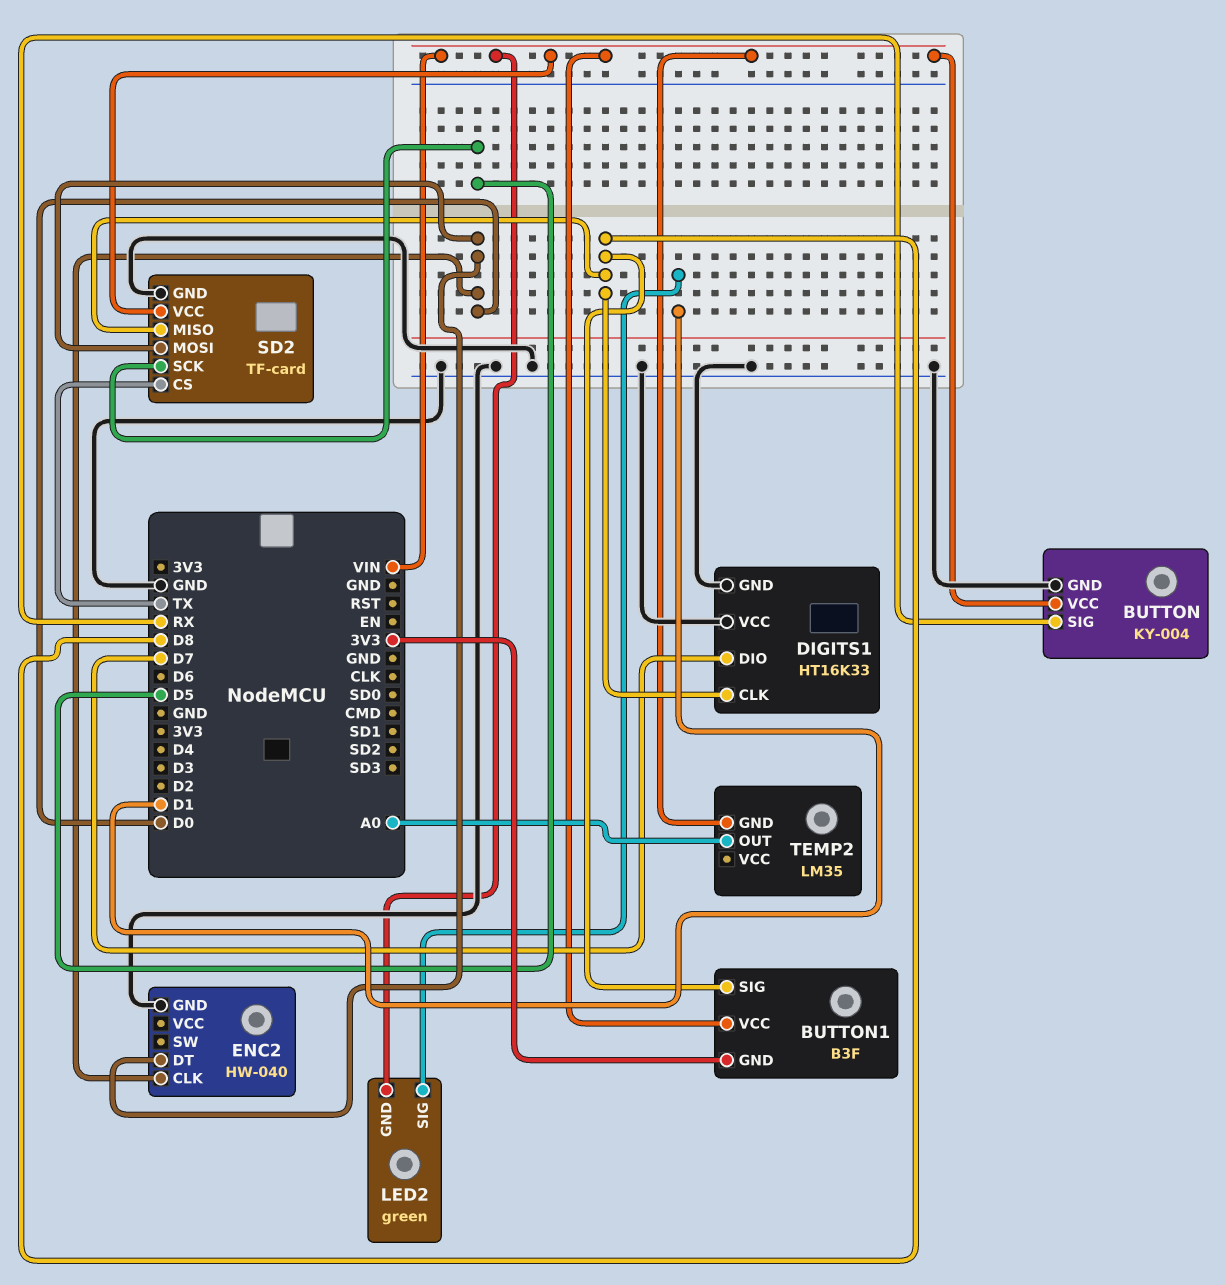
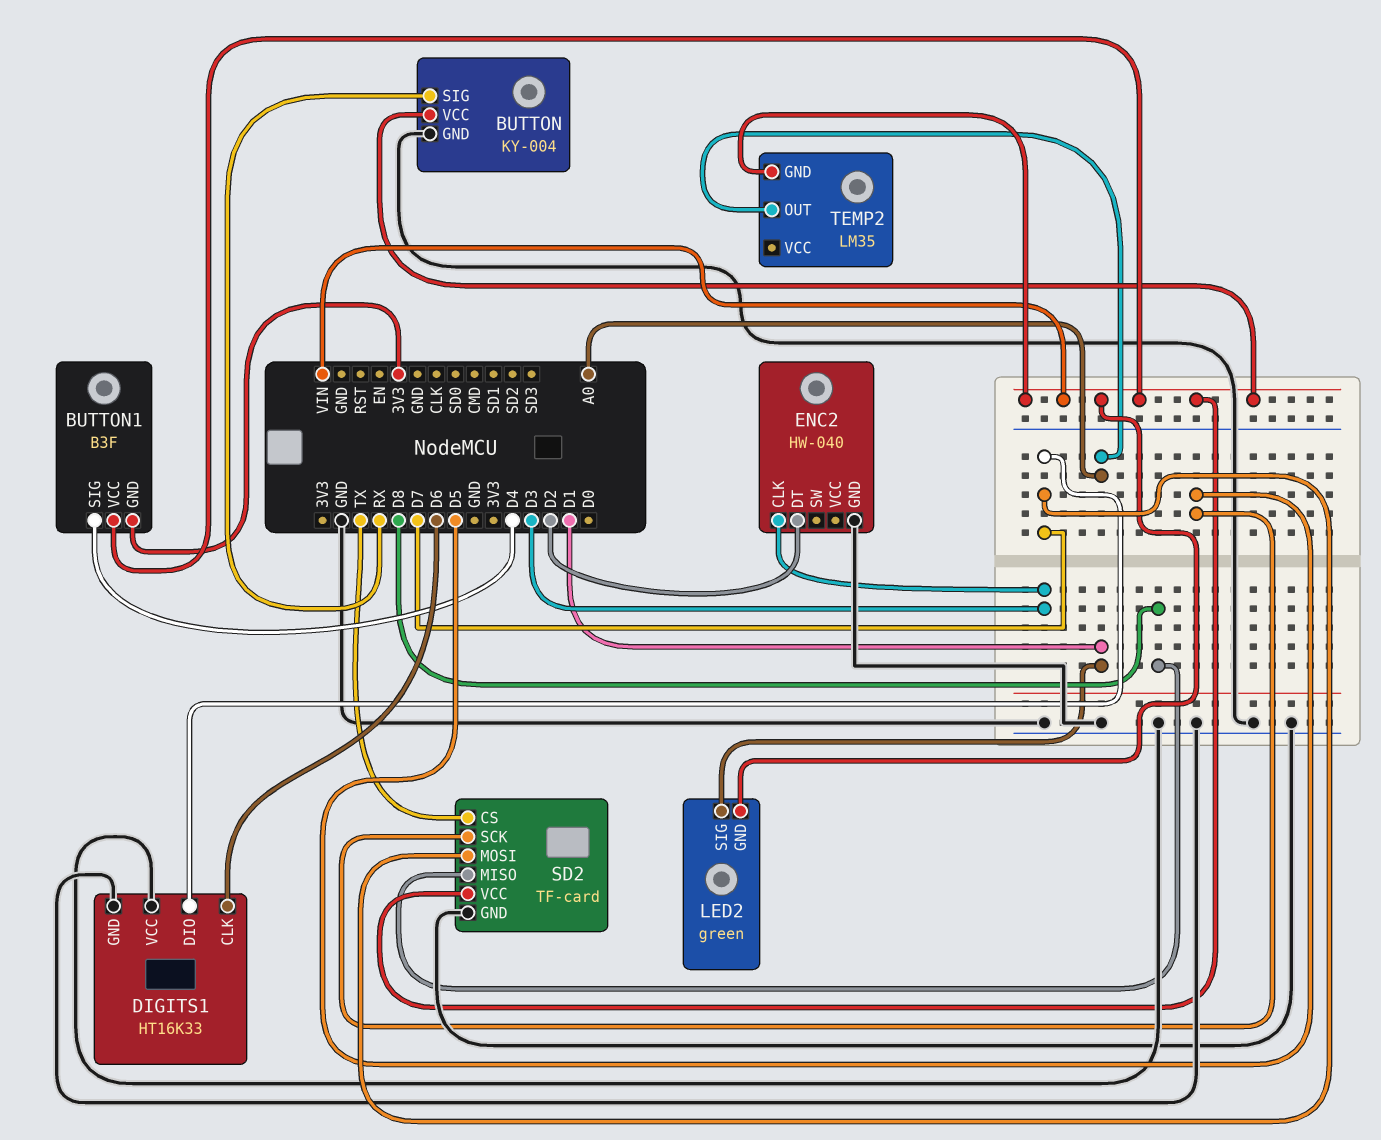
BUTTON1 pin SIG: D8 -> D4
DIGITS1 pin CLK: D8 -> D6
ENC2 pin CLK: D0 -> D3
ENC2 pin DT: D0 -> D2
SD2 pin MOSI: D0 -> D7

